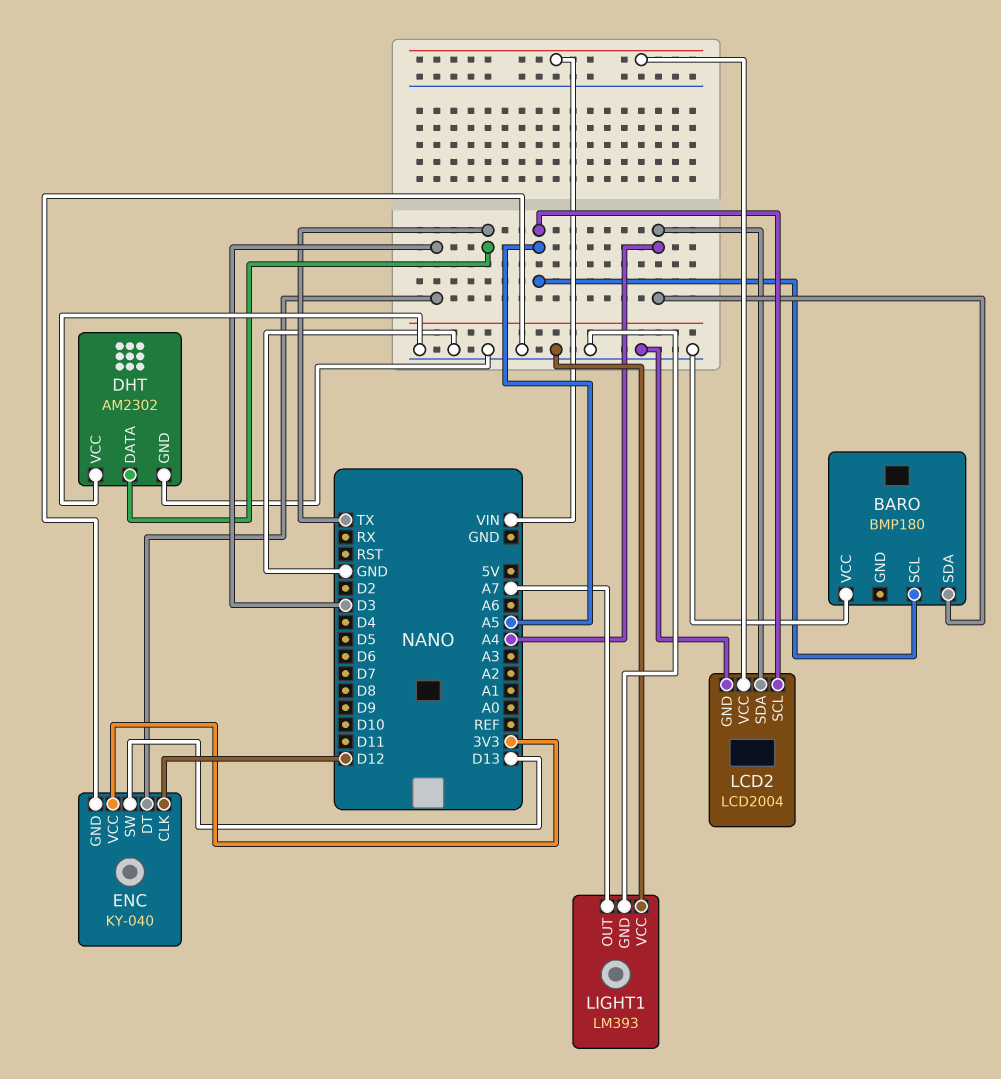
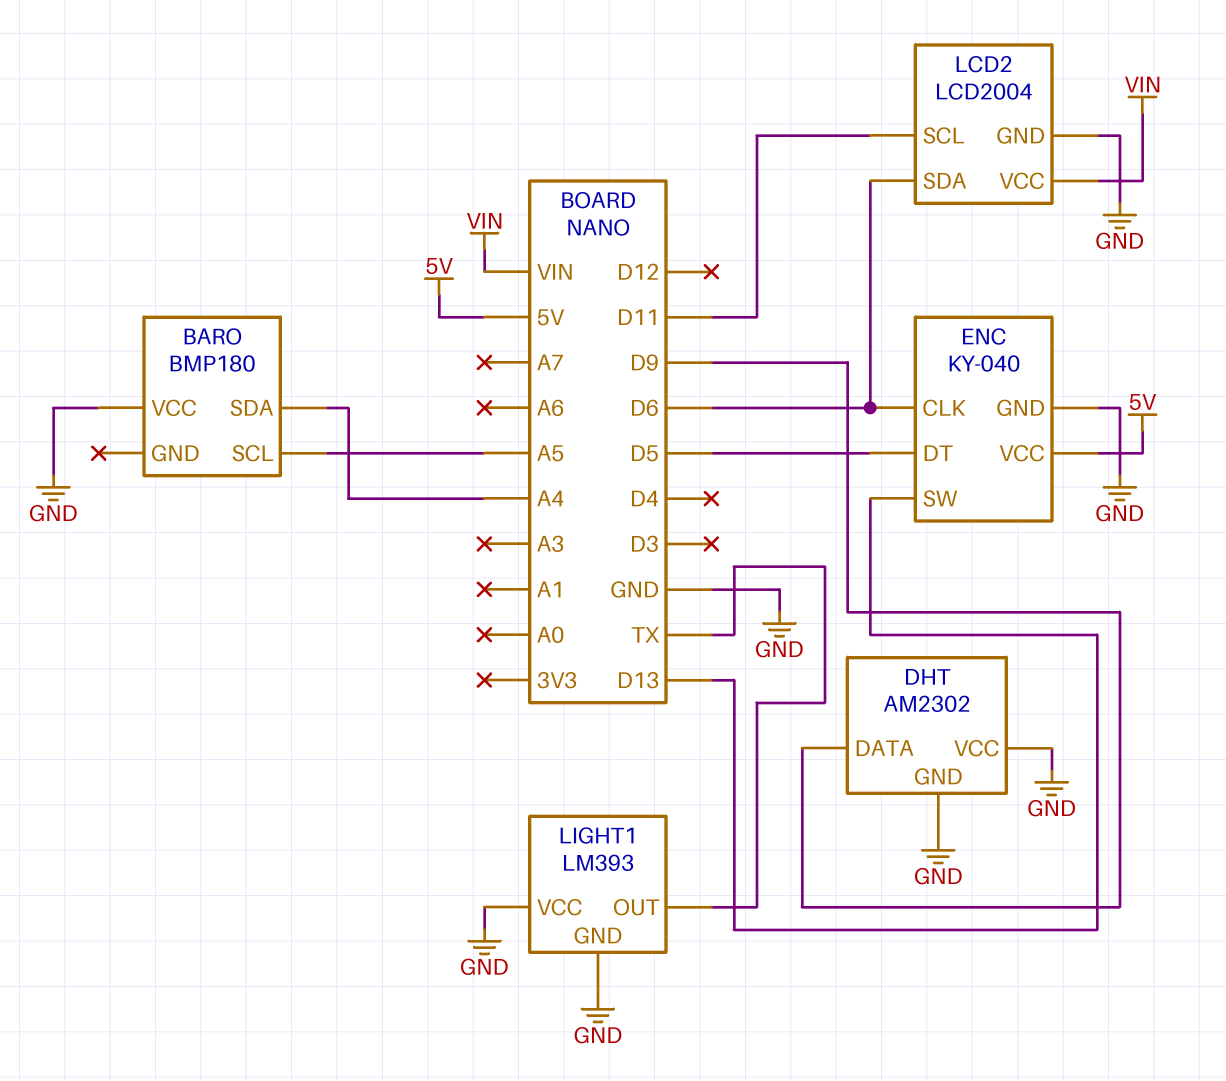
DHT pin DATA: TX -> D9
ENC pin CLK: D12 -> D6
ENC pin DT: D3 -> D5
ENC pin VCC: 3V3 -> 5V
LCD2 pin SCL: A5 -> D11
LCD2 pin SDA: A4 -> D6
LIGHT1 pin OUT: A7 -> TX

